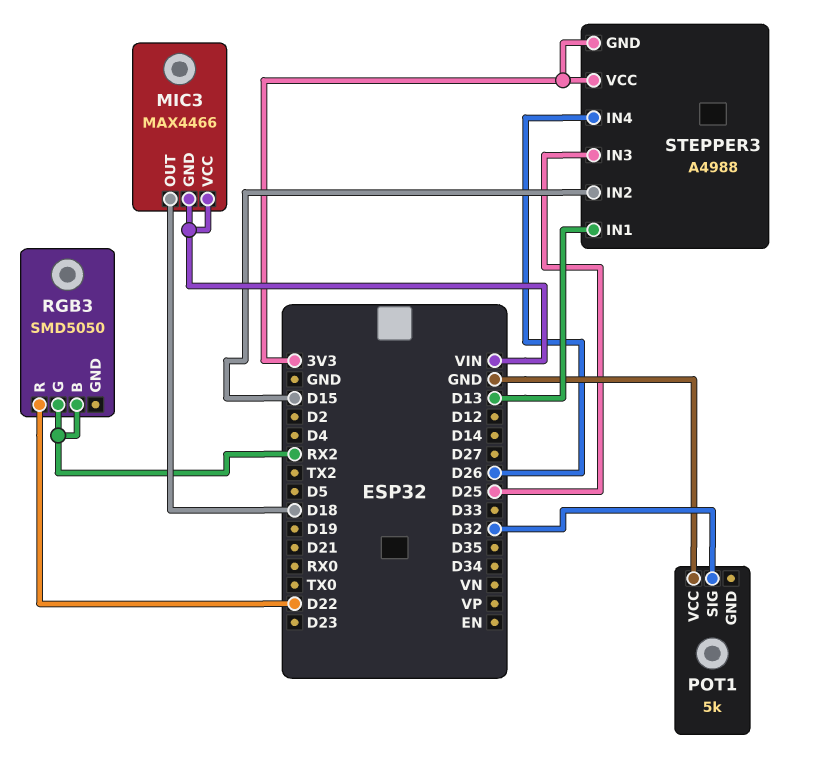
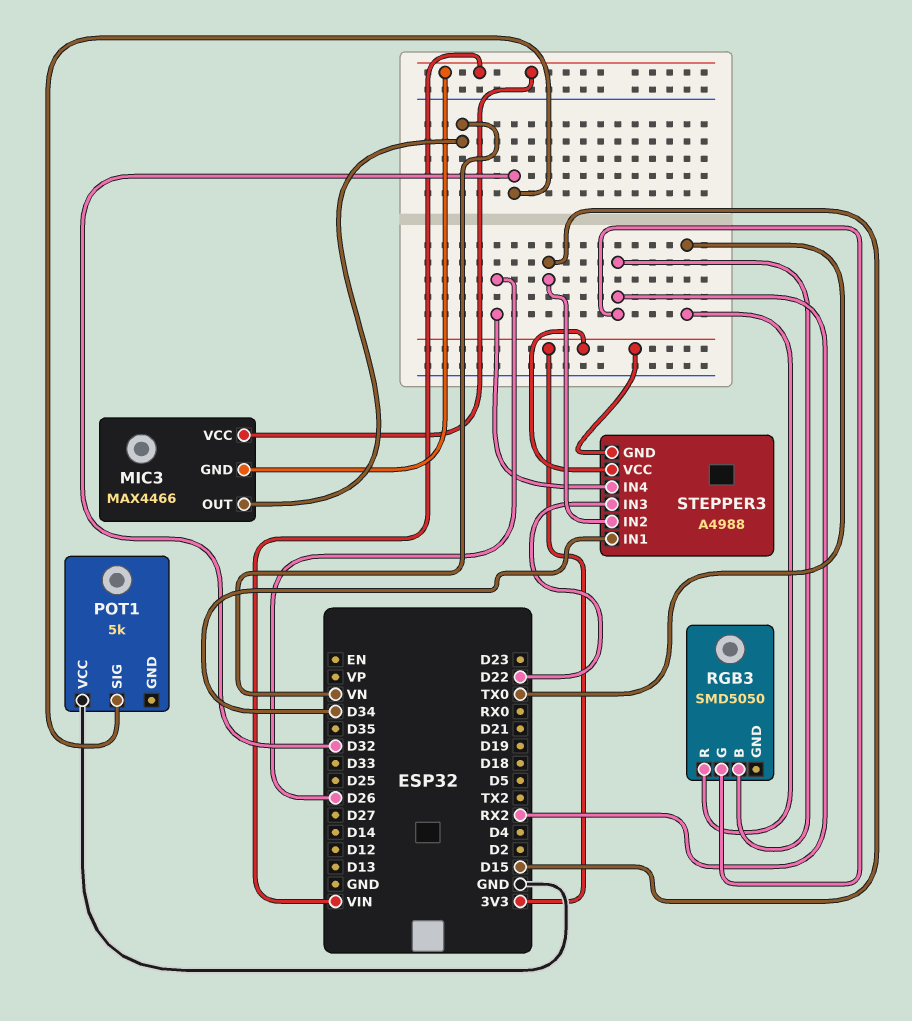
MIC3 pin OUT: D18 -> VN
RGB3 pin R: D22 -> TX0
STEPPER3 pin IN1: D13 -> D34
STEPPER3 pin IN3: D25 -> D22

